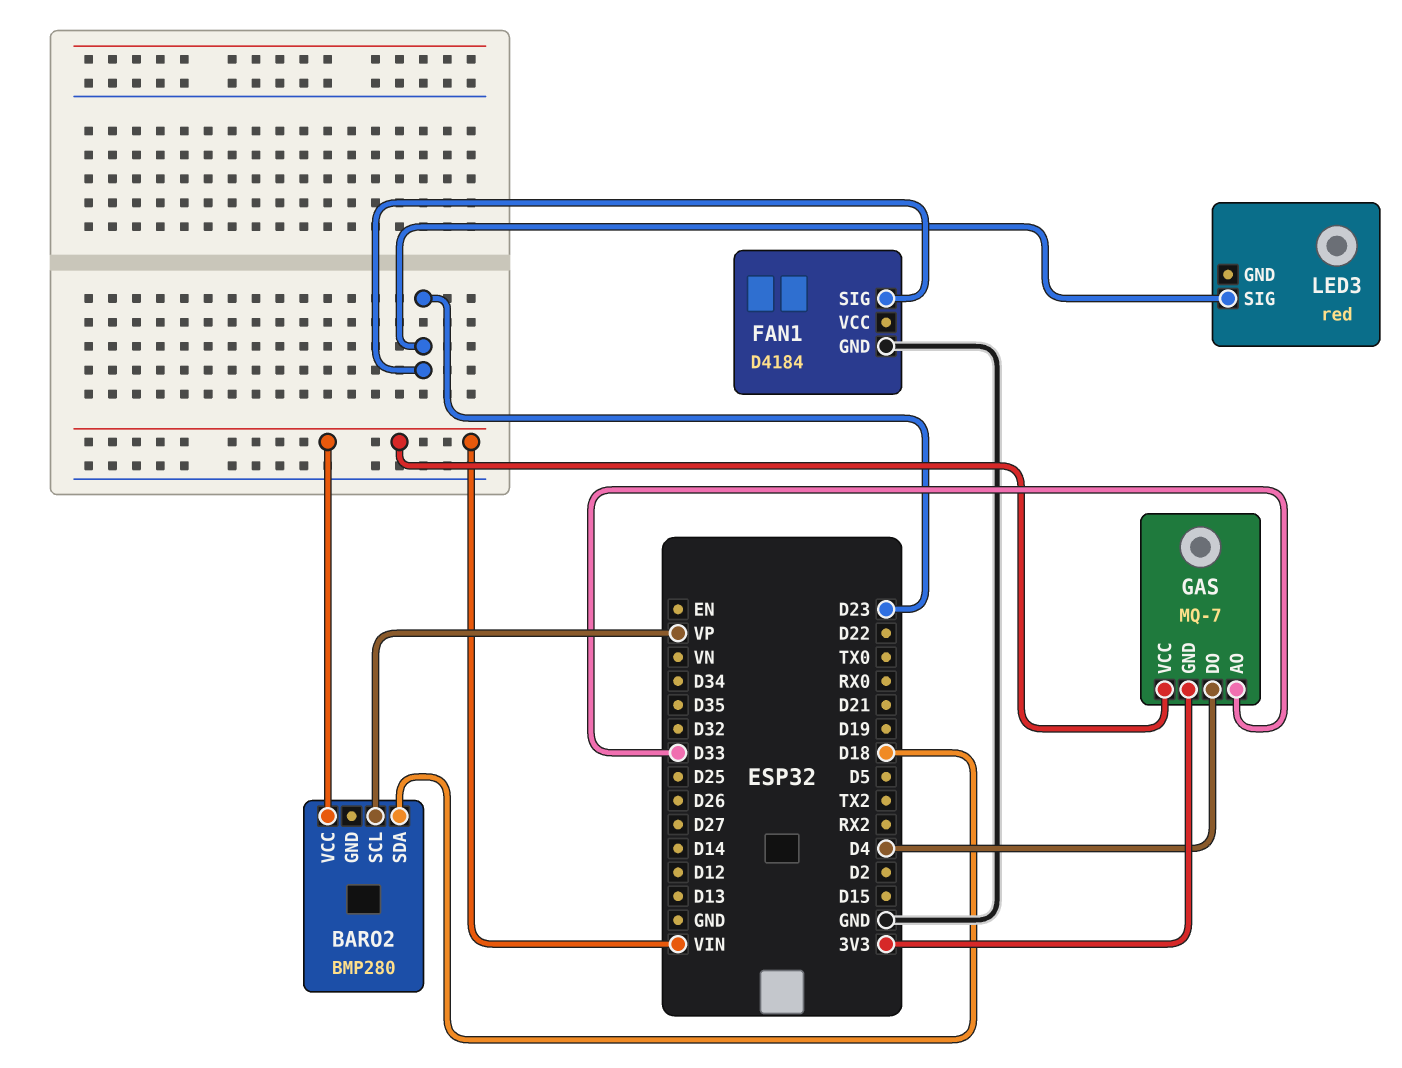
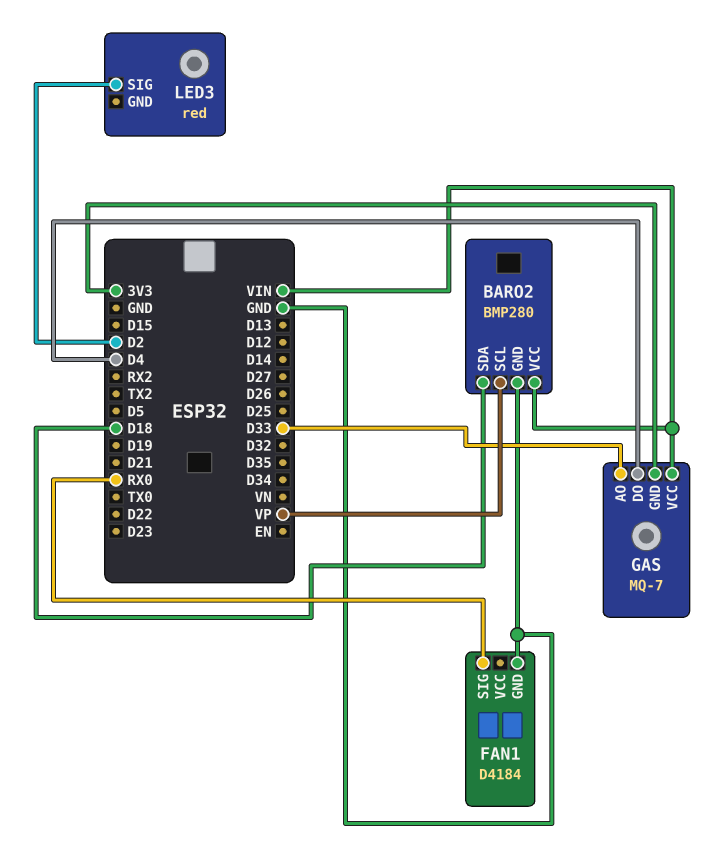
BARO2 pin GND: none -> GND
FAN1 pin SIG: D23 -> RX0
LED3 pin SIG: D23 -> D2

